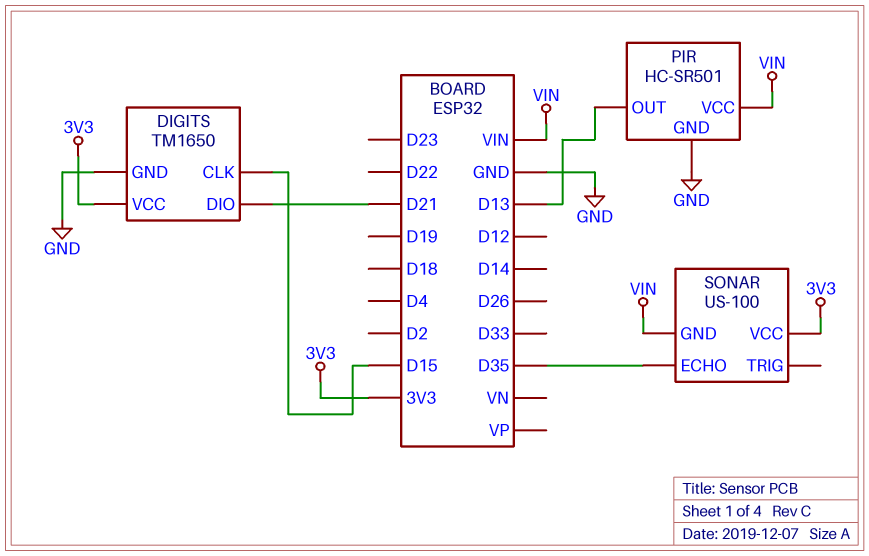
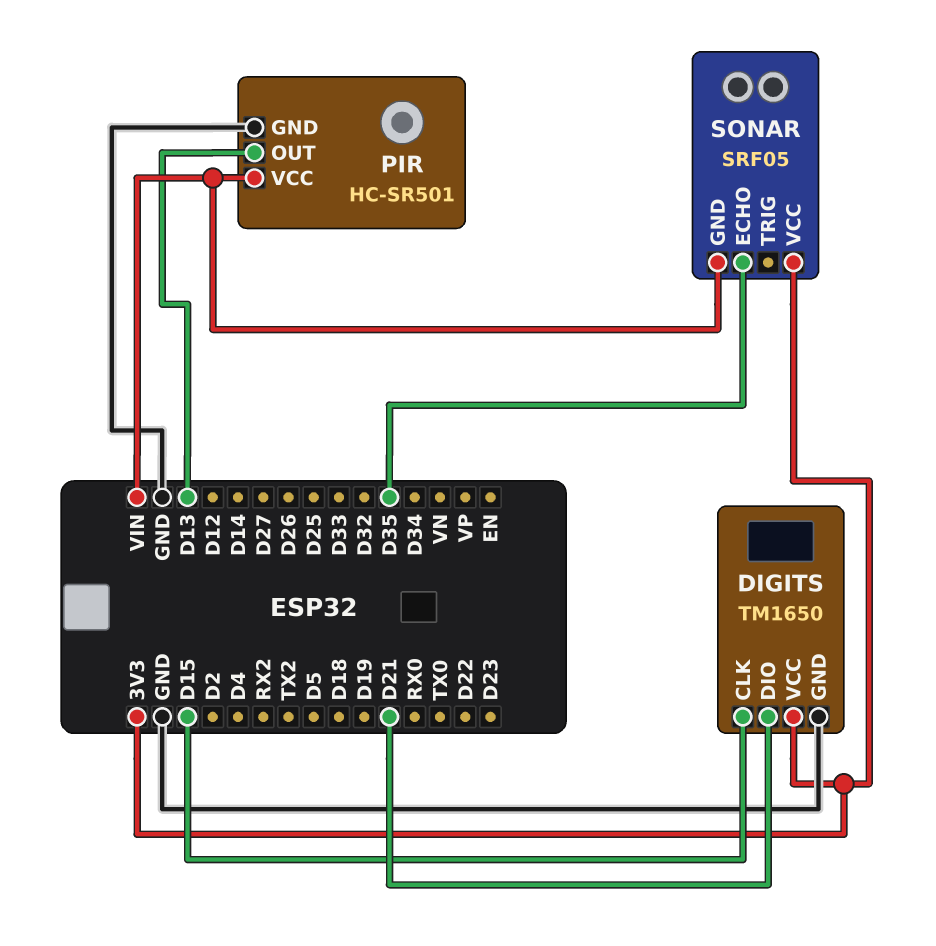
SONAR: US-100 -> SRF05

